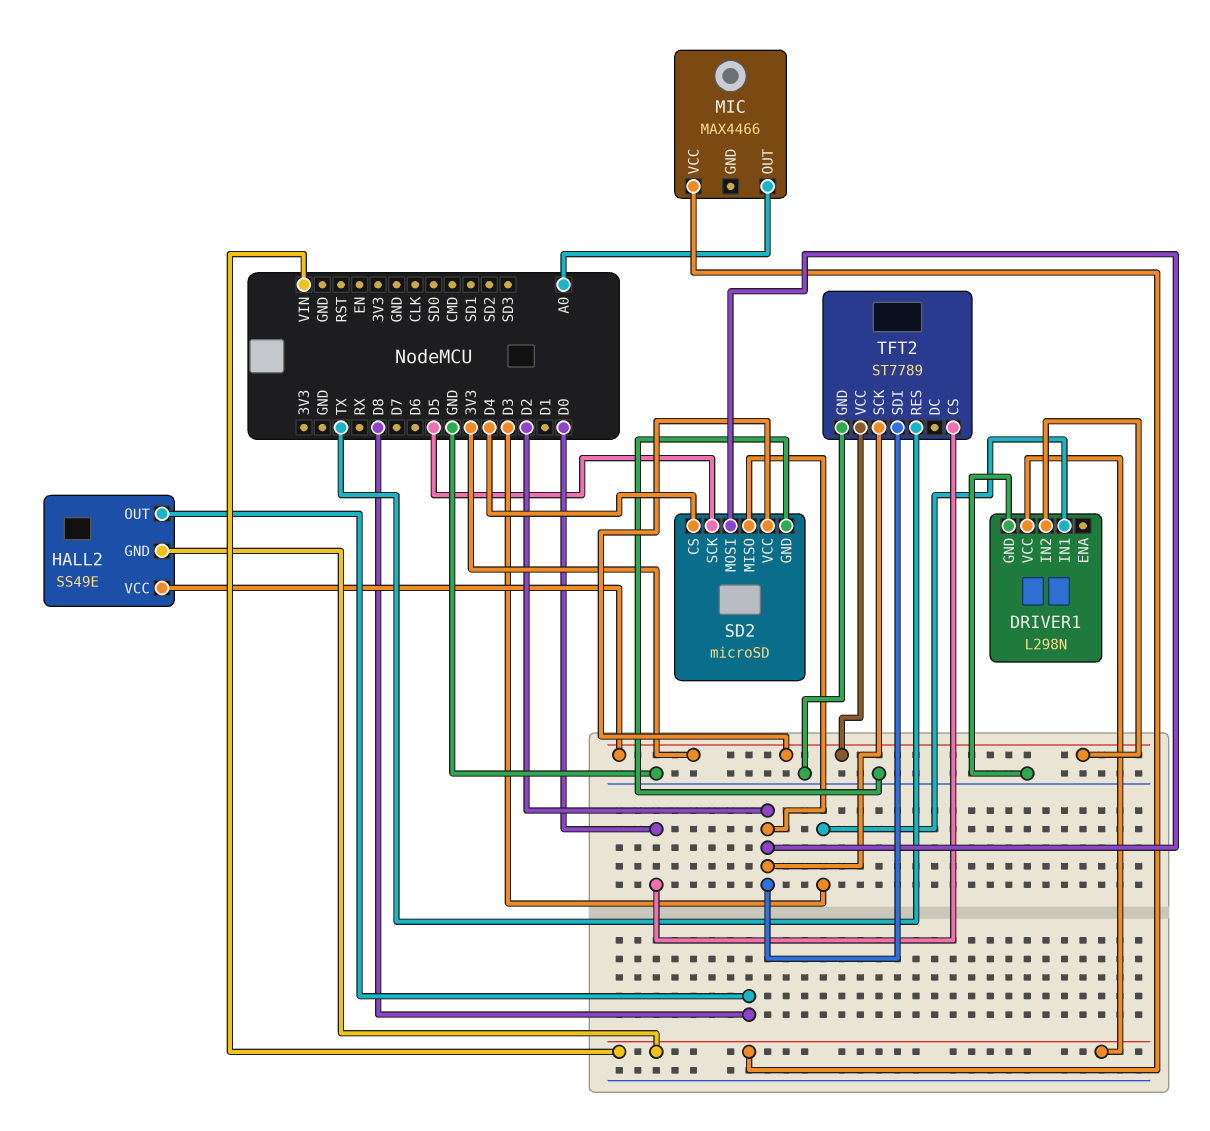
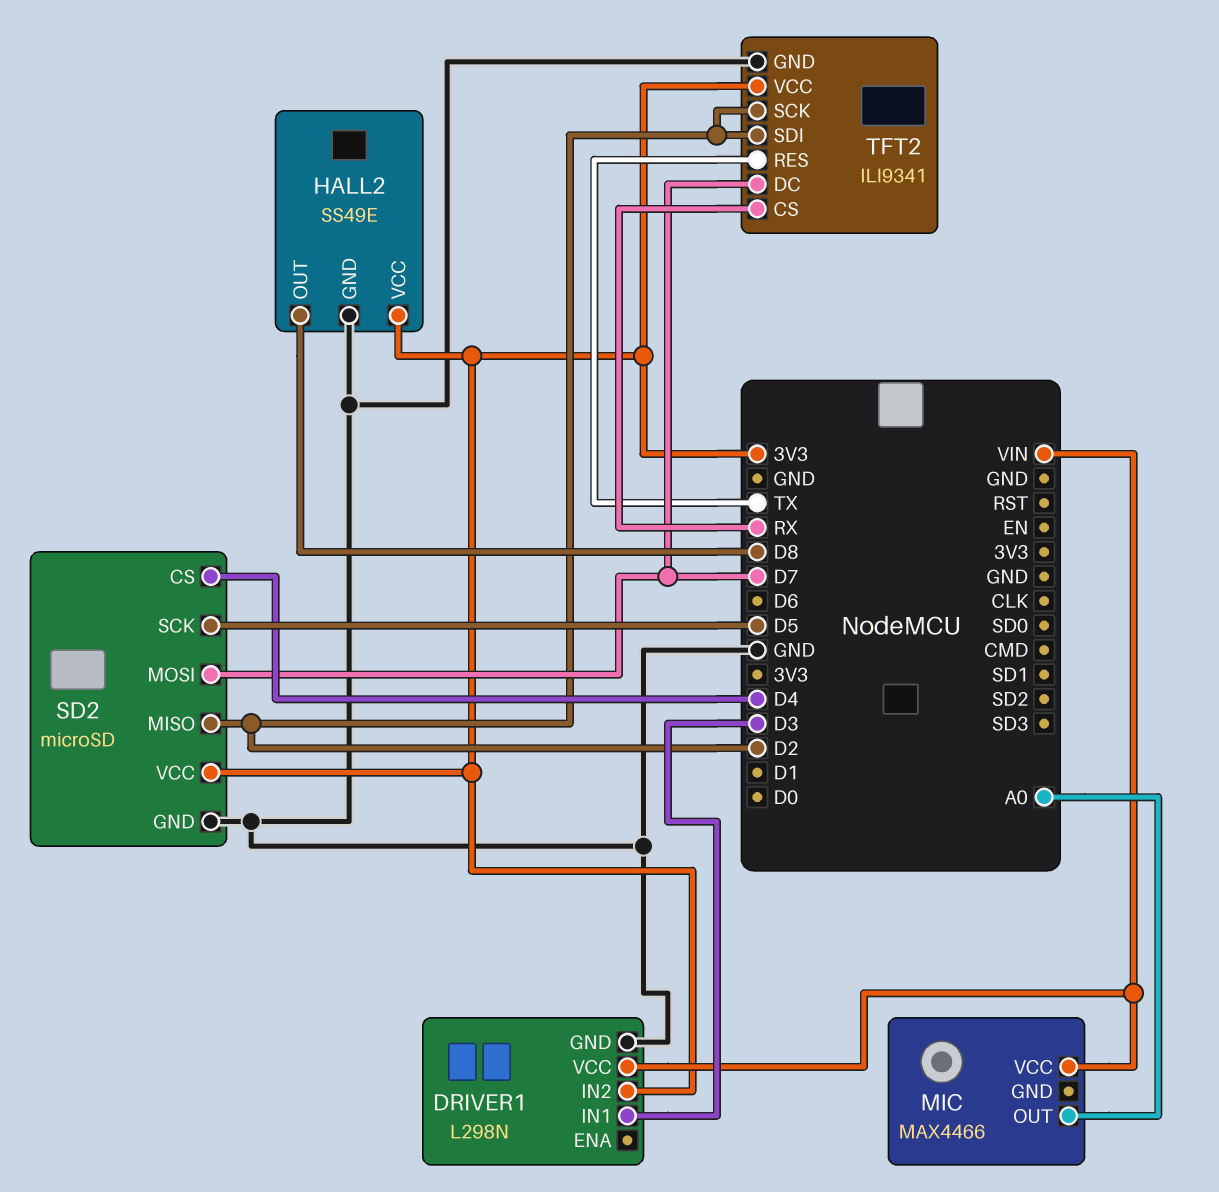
HALL2 pin GND: VIN -> GND
SD2 pin MOSI: D2 -> D7
TFT2: ST7789 -> ILI9341
TFT2 pin CS: D0 -> RX
TFT2 pin DC: none -> D7

